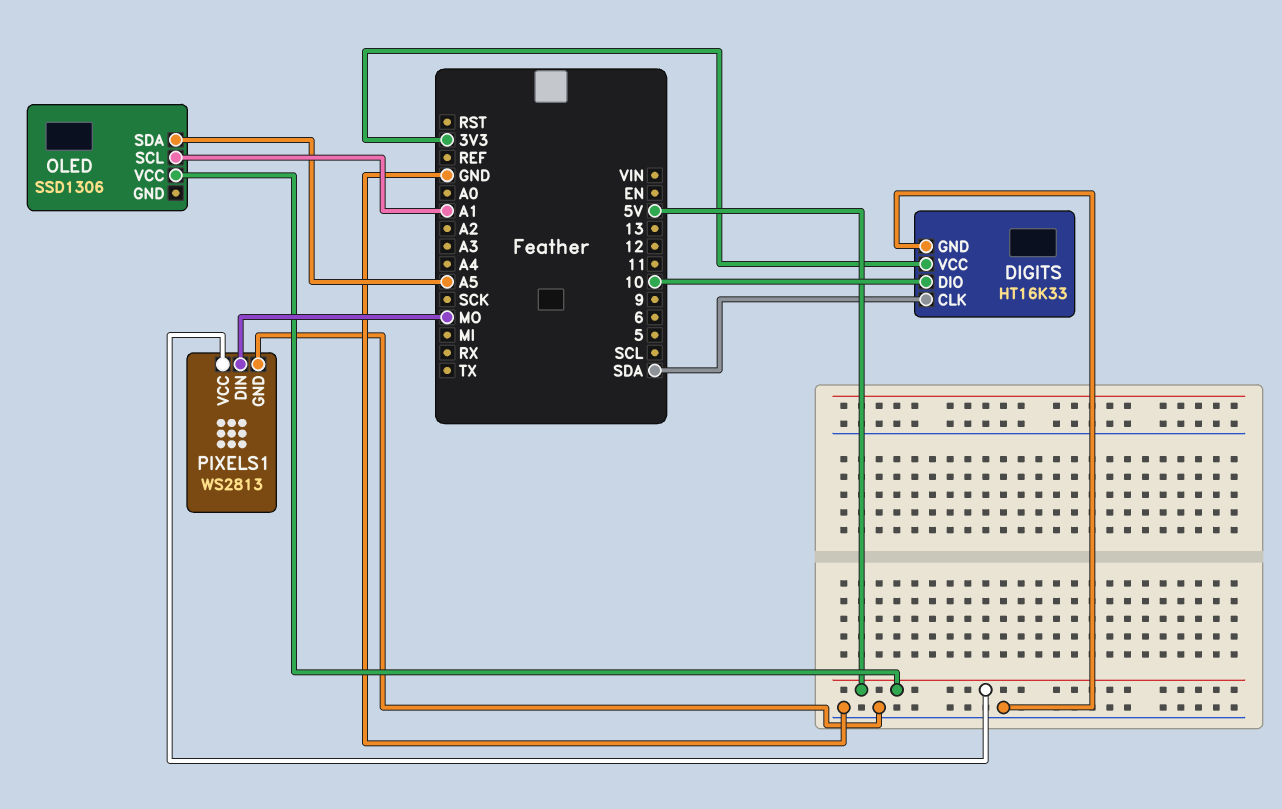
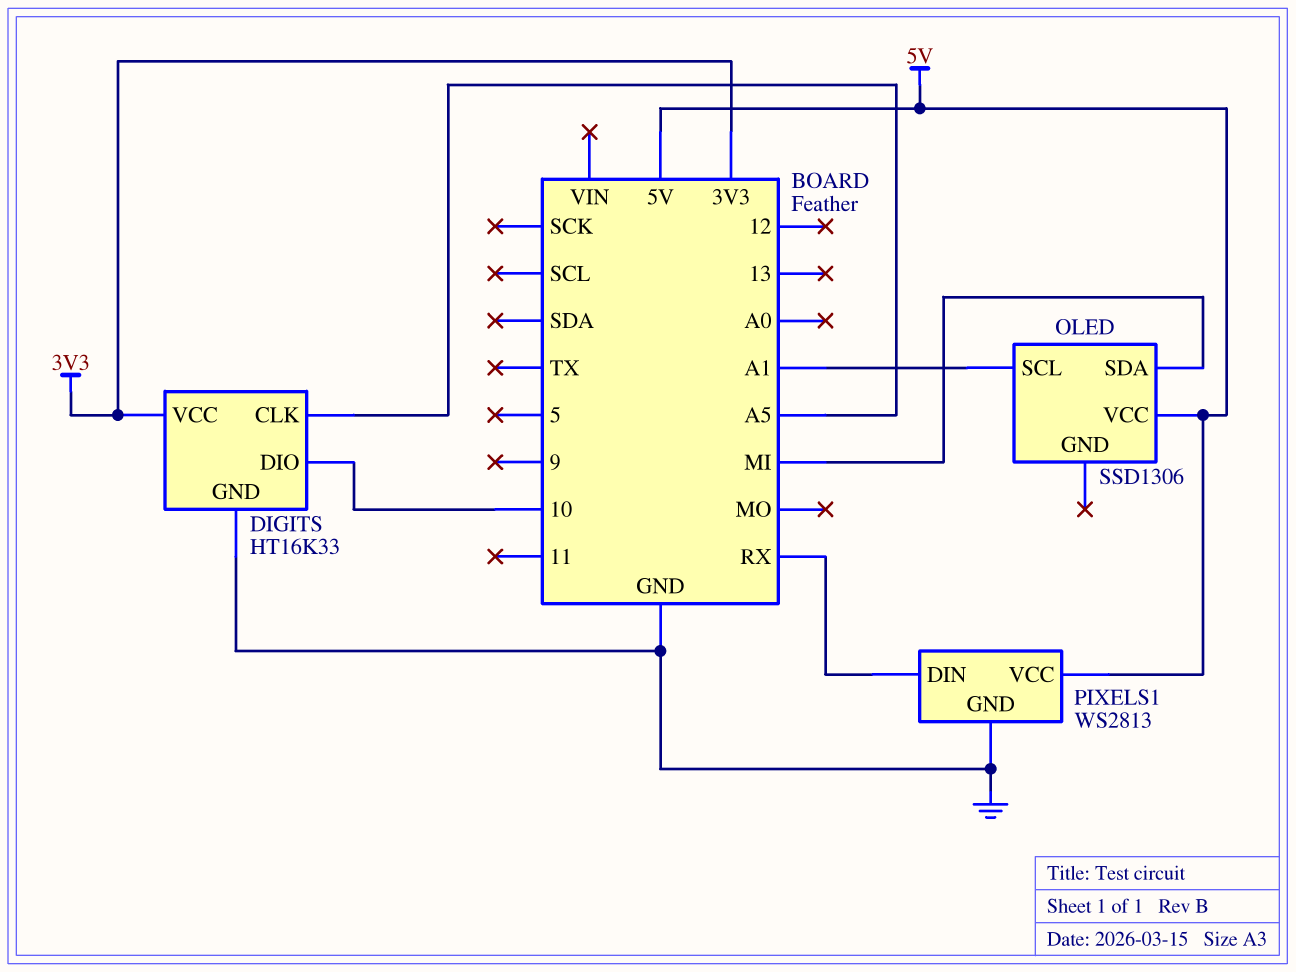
DIGITS pin CLK: SDA -> A5
OLED pin SDA: A5 -> MI
PIXELS1 pin DIN: MO -> RX

